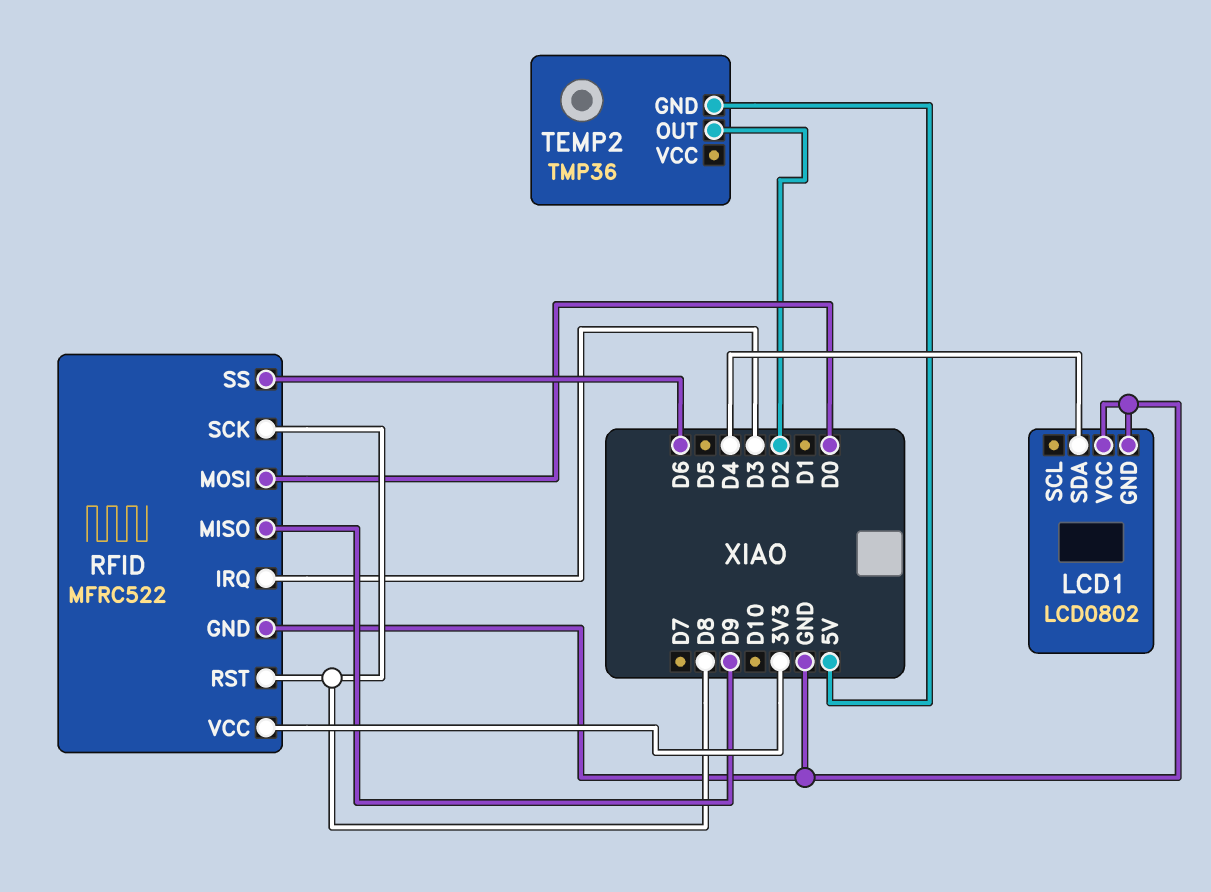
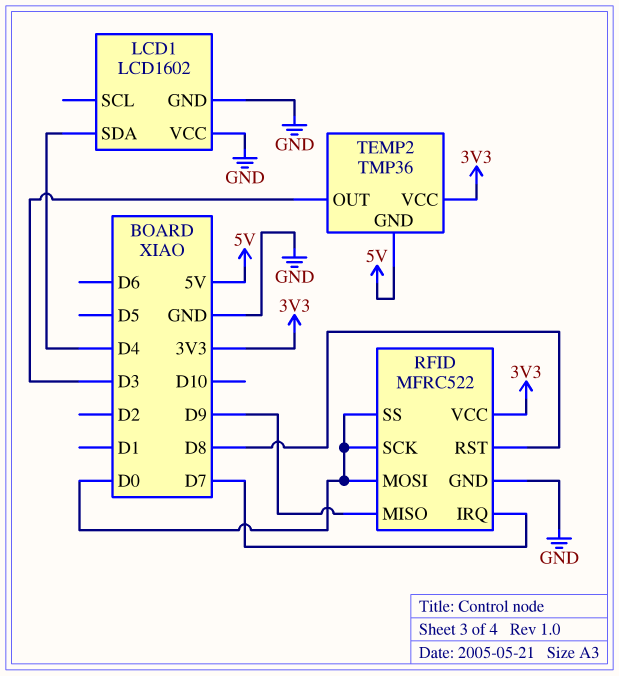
LCD1: LCD0802 -> LCD1602
RFID pin IRQ: D3 -> D7
RFID pin SCK: D8 -> D0
RFID pin SS: D6 -> D0
TEMP2 pin OUT: D2 -> D3
TEMP2 pin VCC: none -> 3V3

